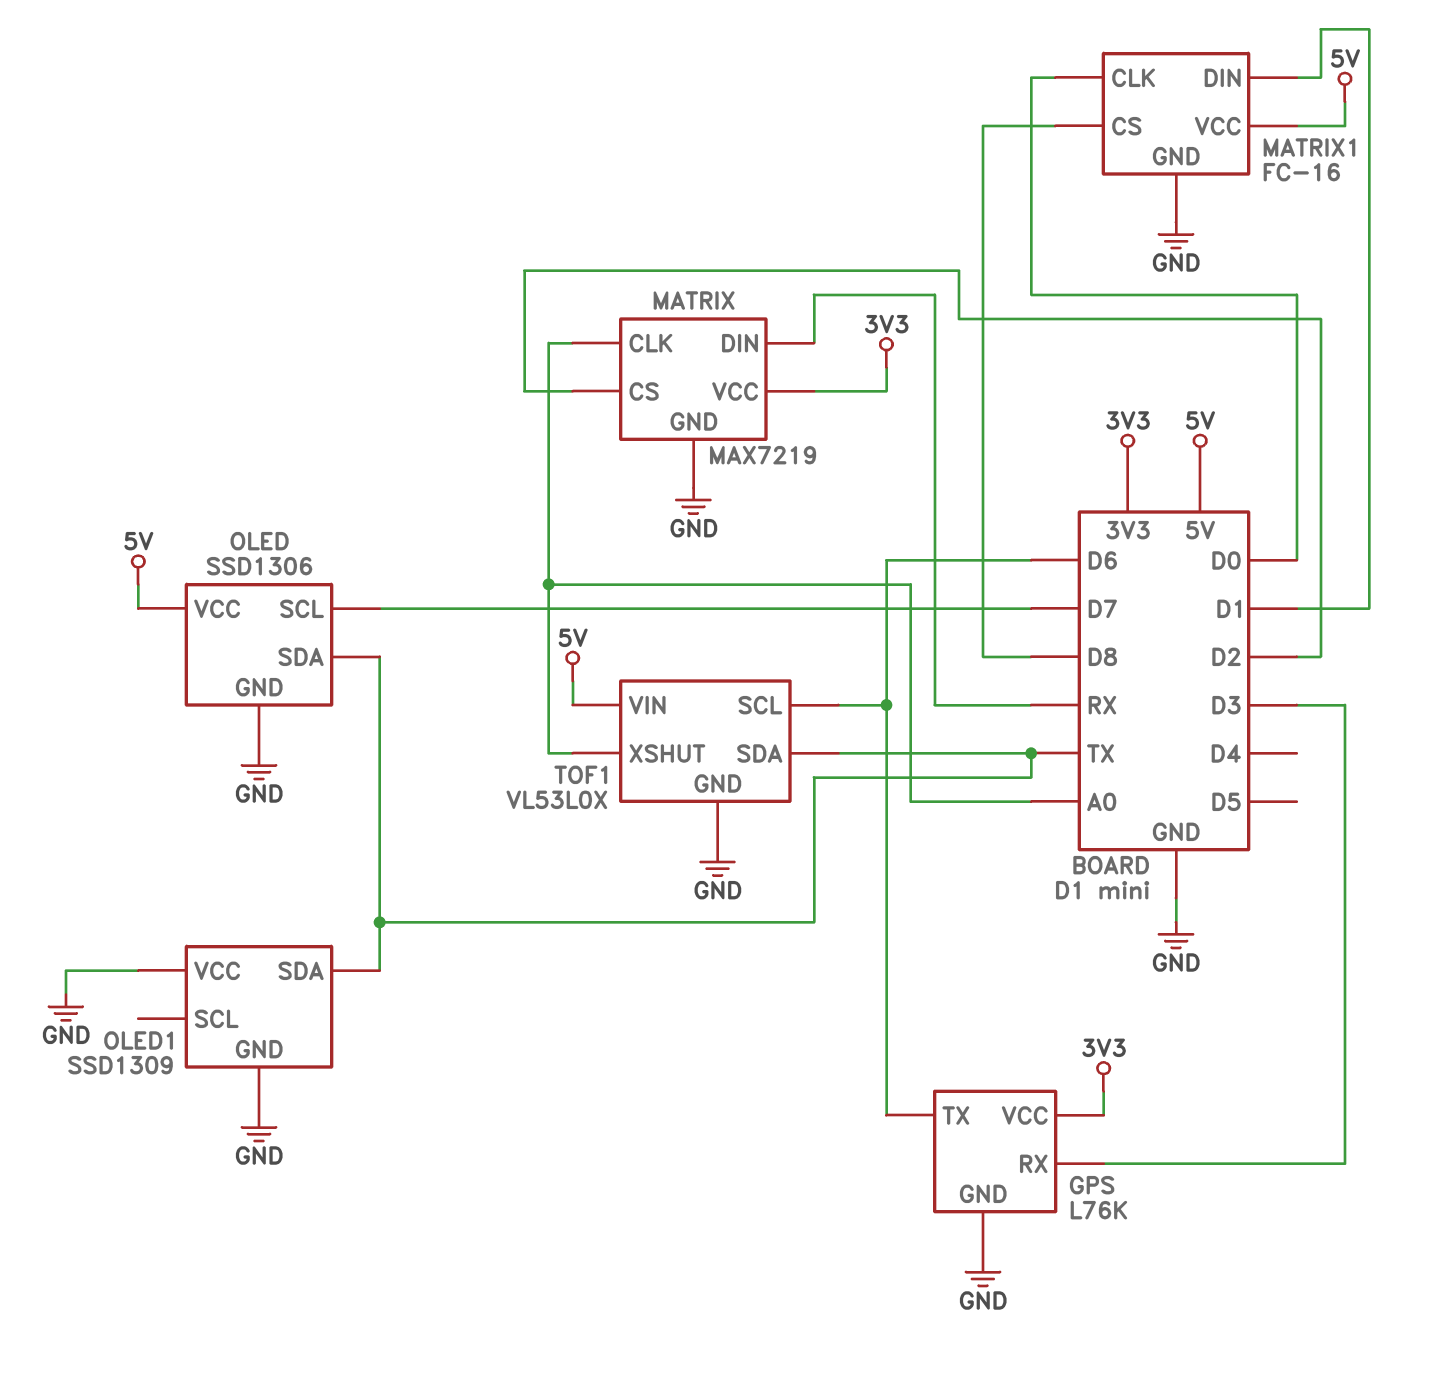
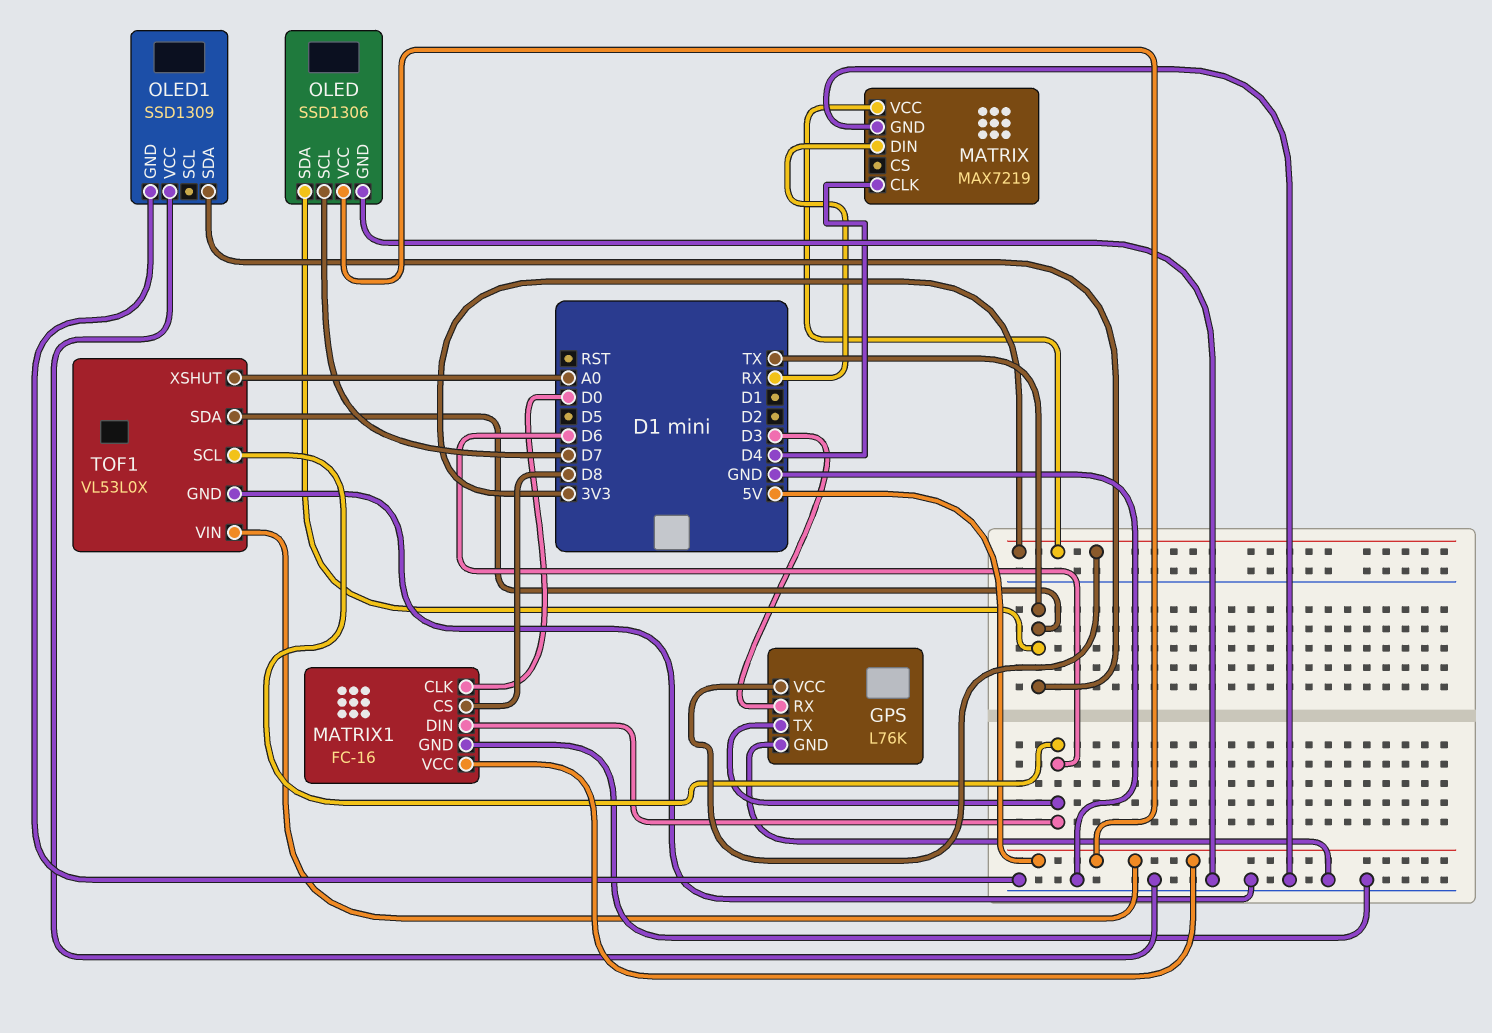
MATRIX pin CLK: A0 -> D4
MATRIX pin CS: D2 -> none
MATRIX1 pin DIN: D1 -> D6

